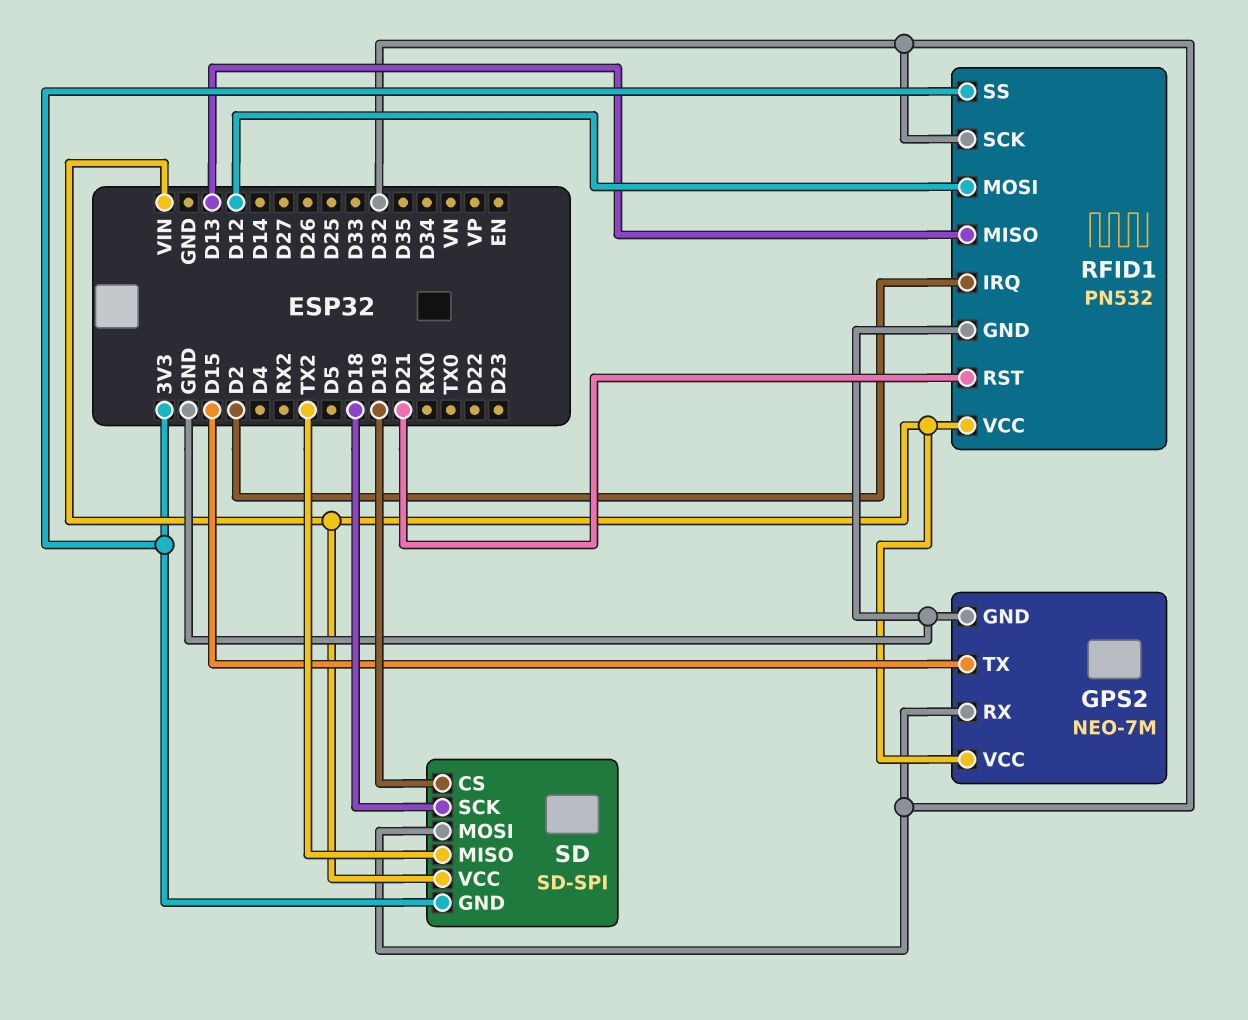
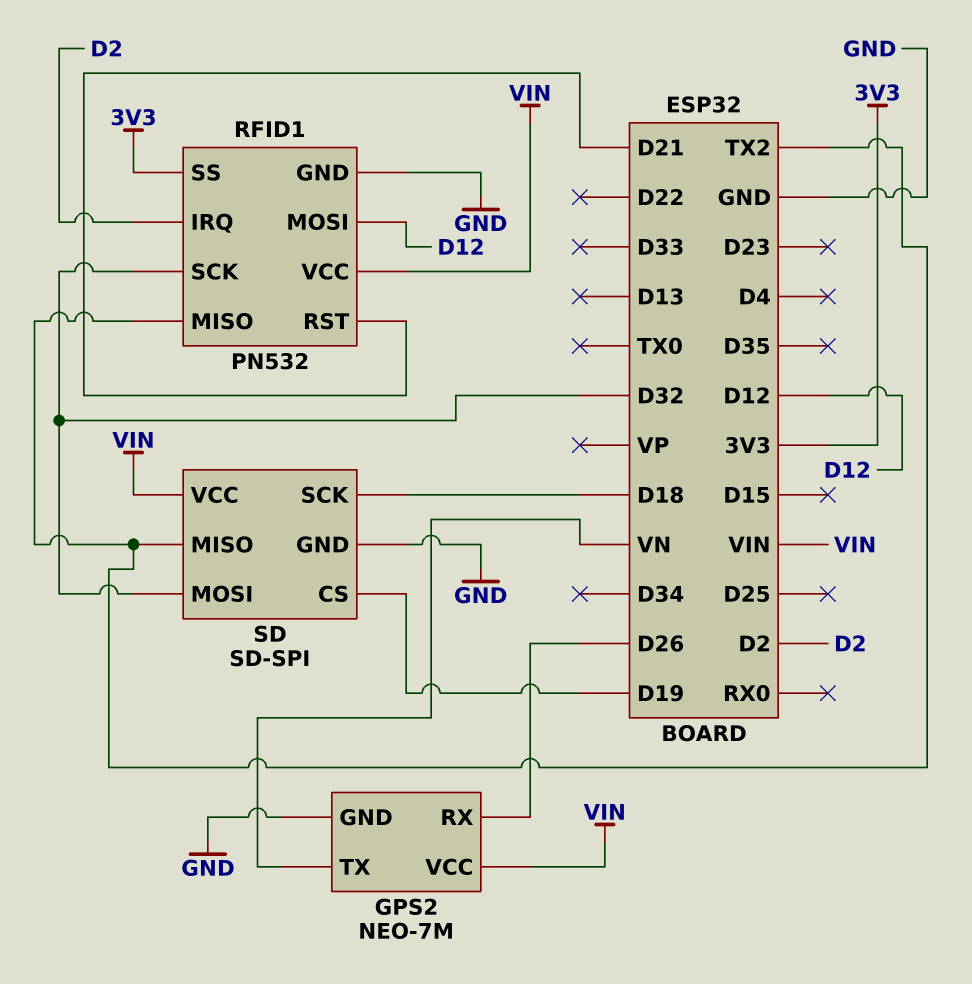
GPS2 pin RX: D32 -> D26
GPS2 pin TX: D15 -> VN
RFID1 pin MISO: D13 -> TX2
SD pin GND: 3V3 -> GND

